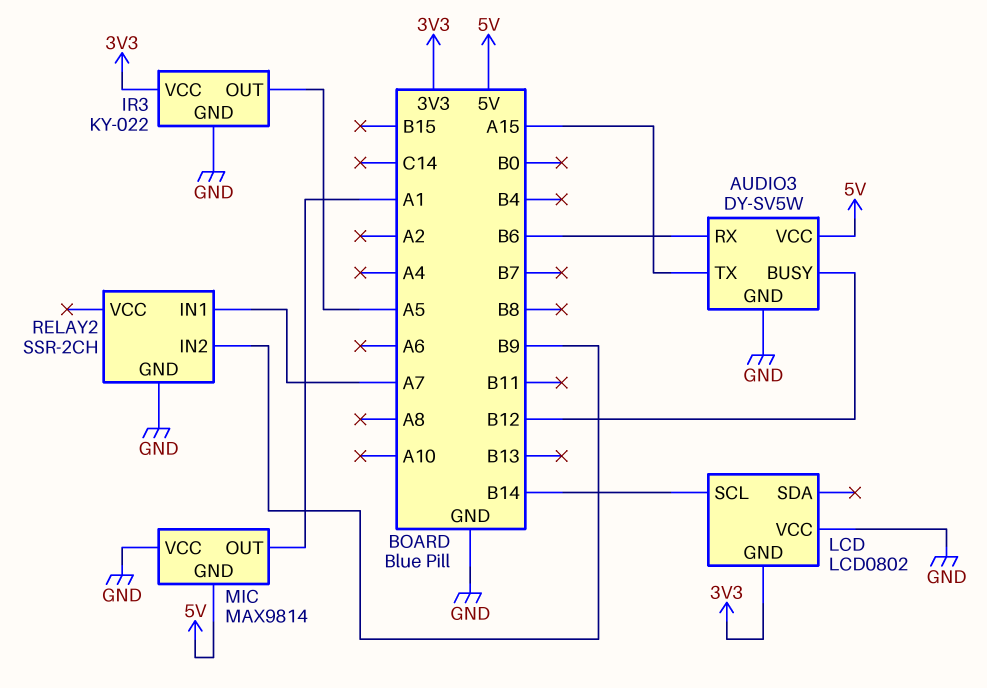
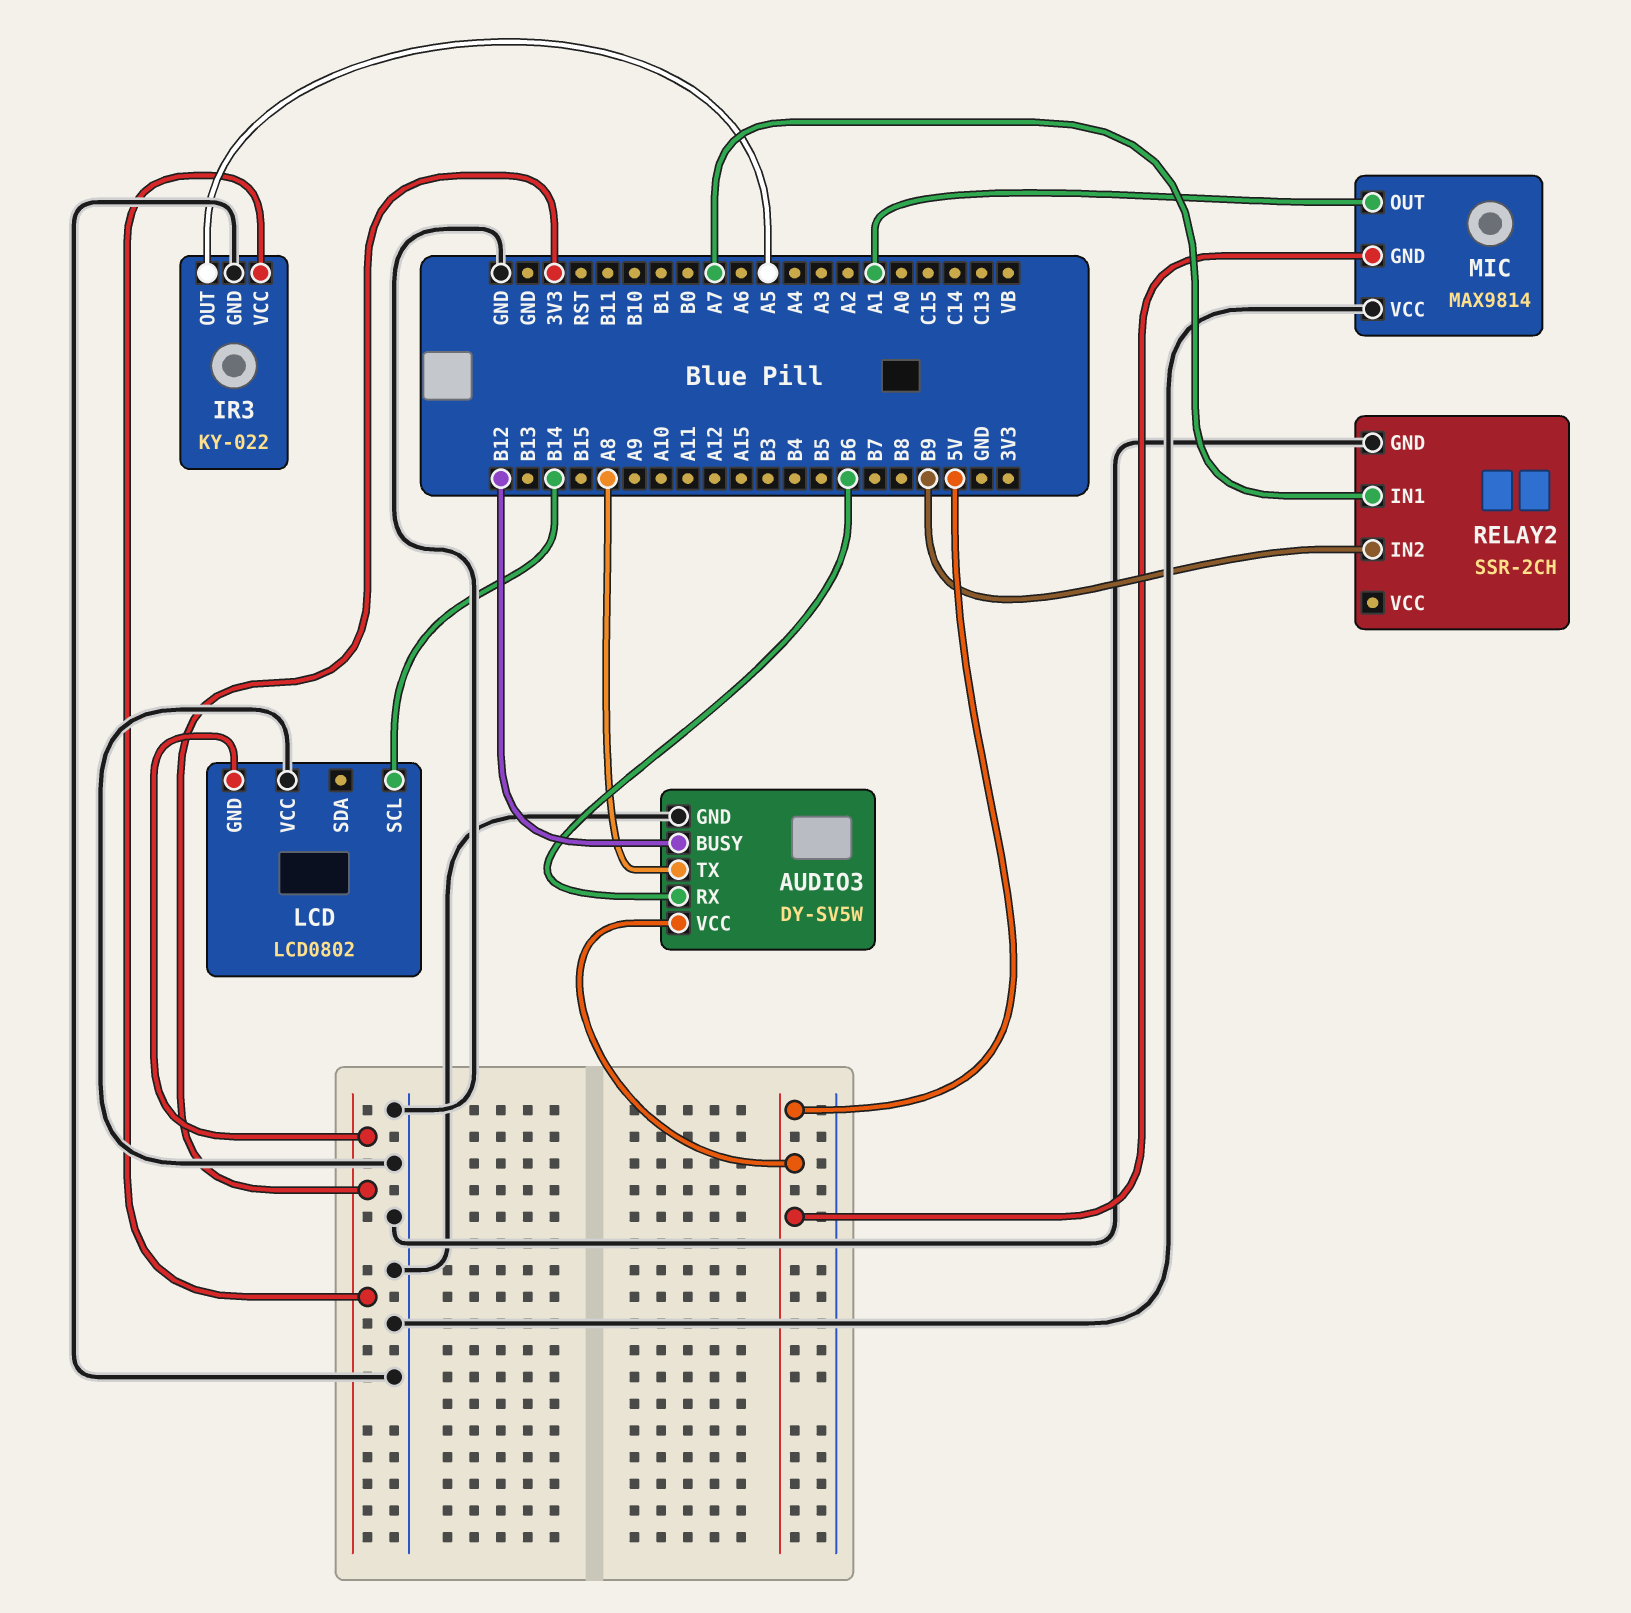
AUDIO3 pin TX: A15 -> A8

